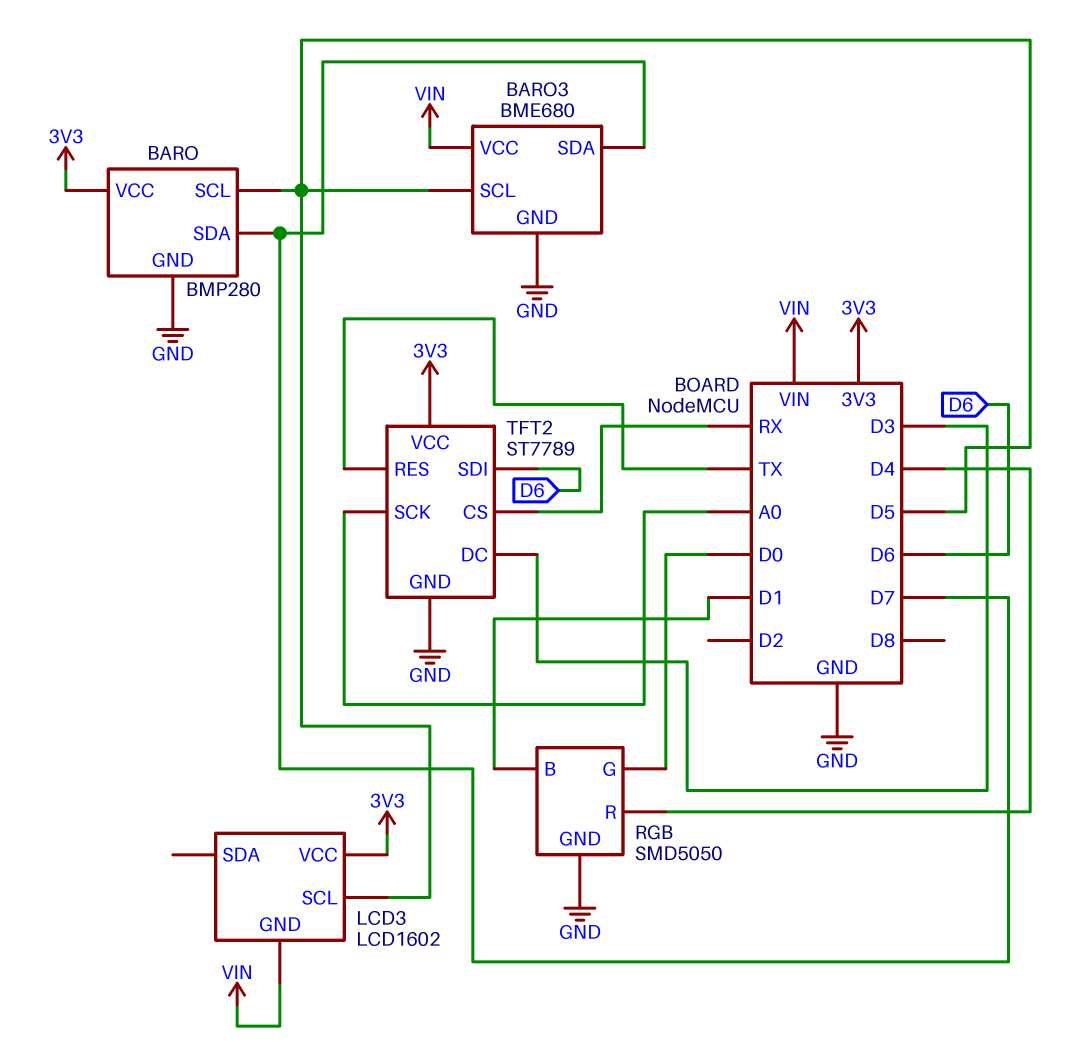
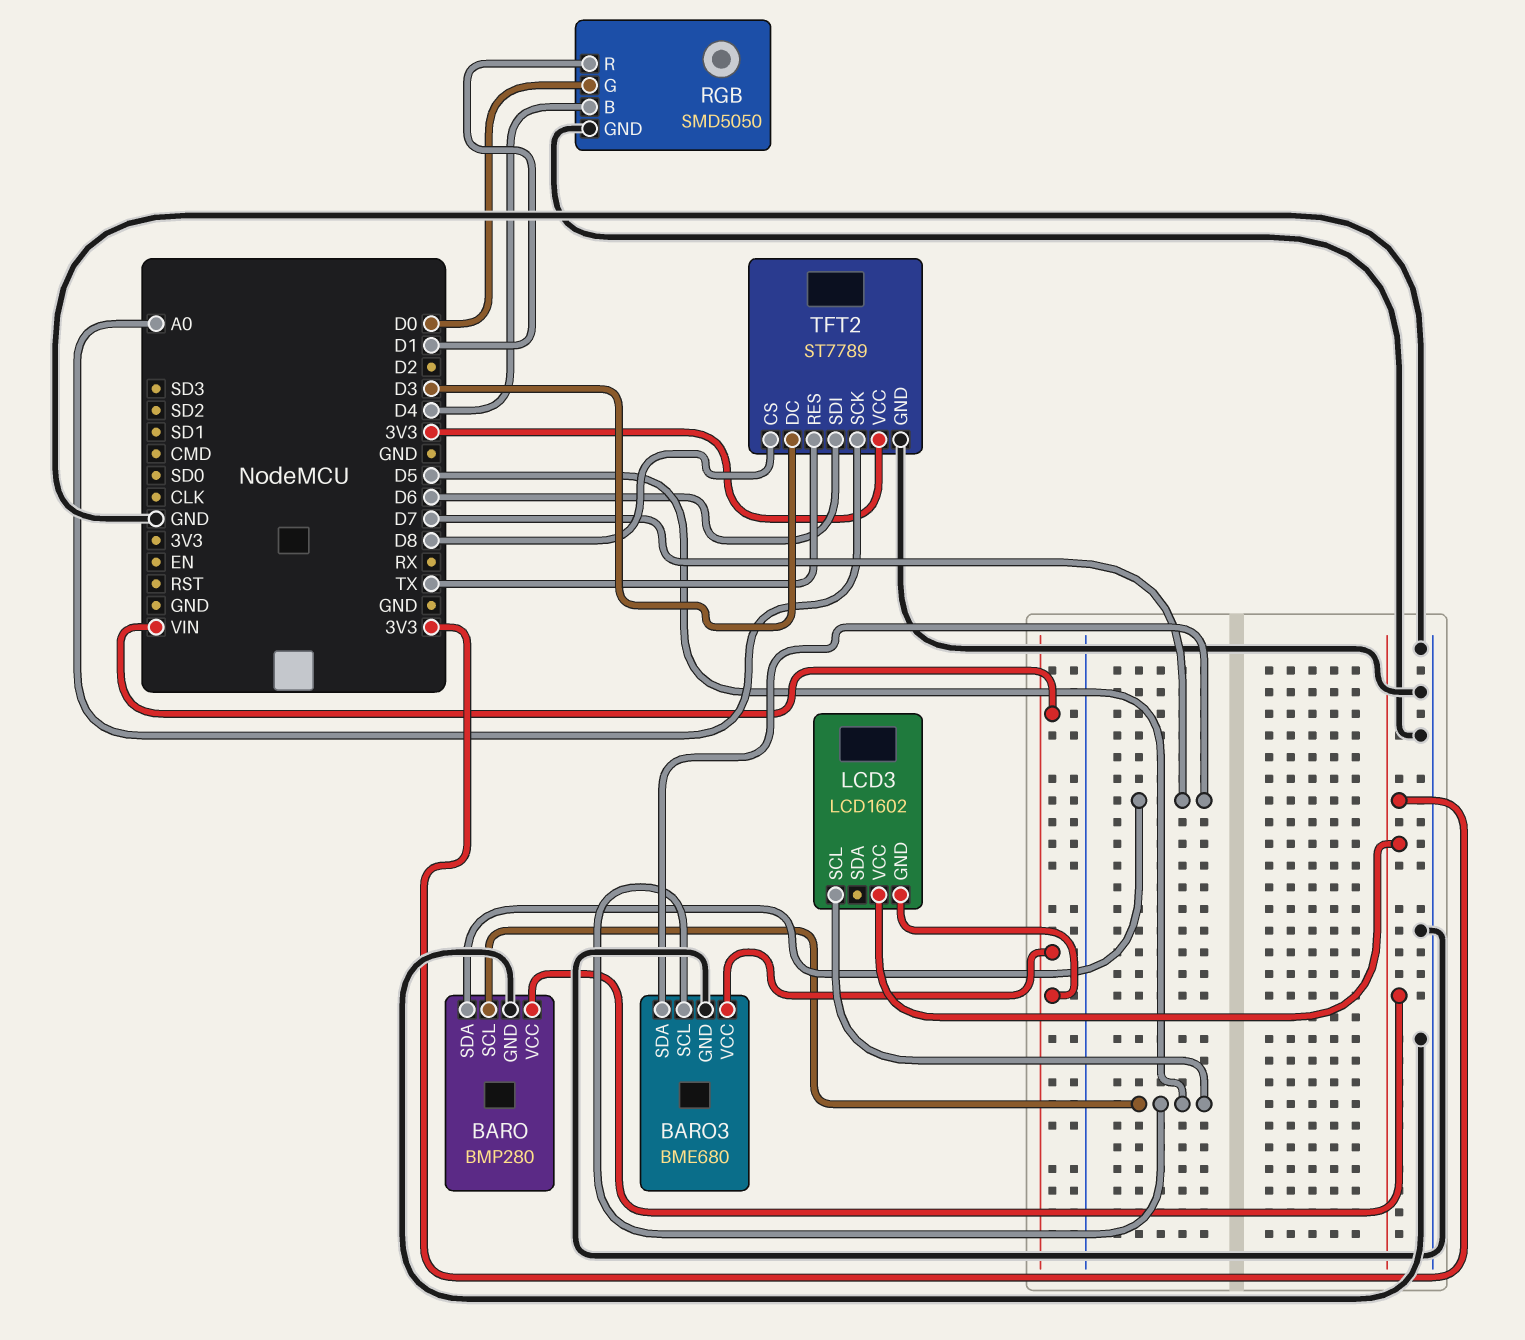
RGB pin B: D1 -> D4
RGB pin R: D4 -> D1
TFT2 pin CS: RX -> D8

